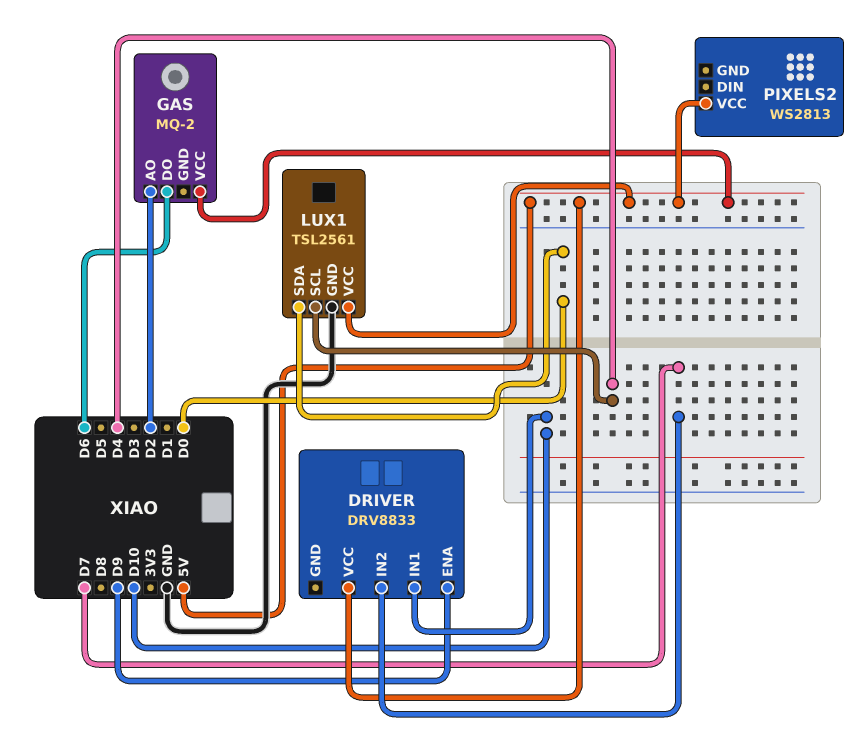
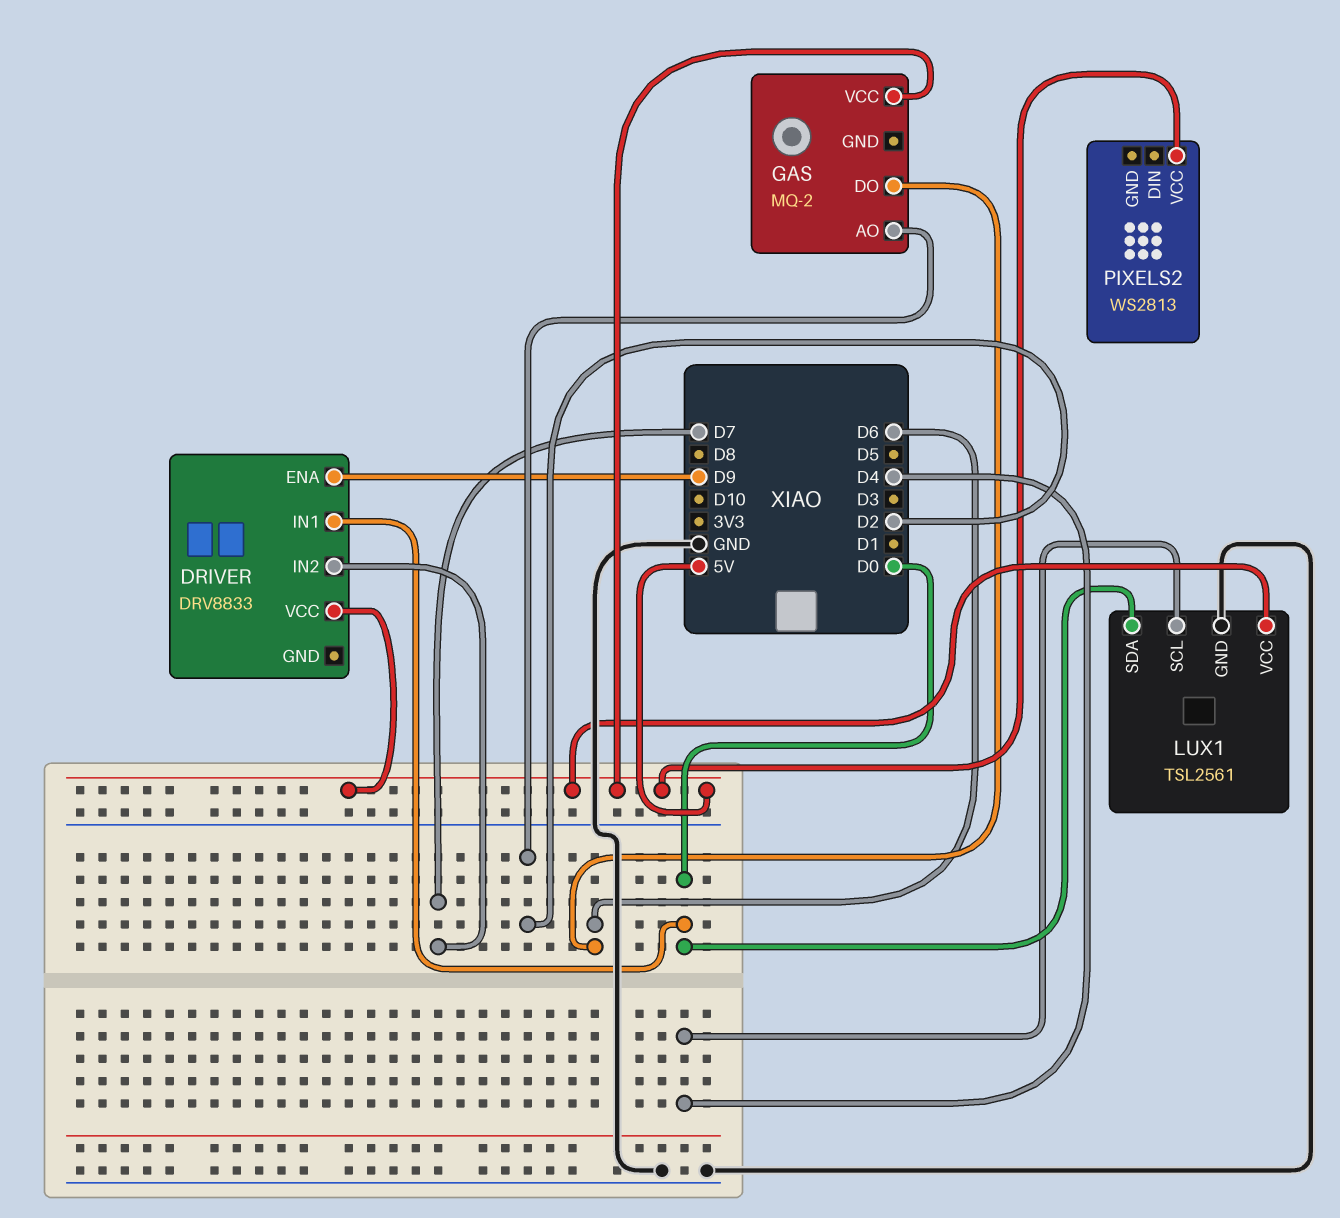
DRIVER pin IN1: D10 -> D0

